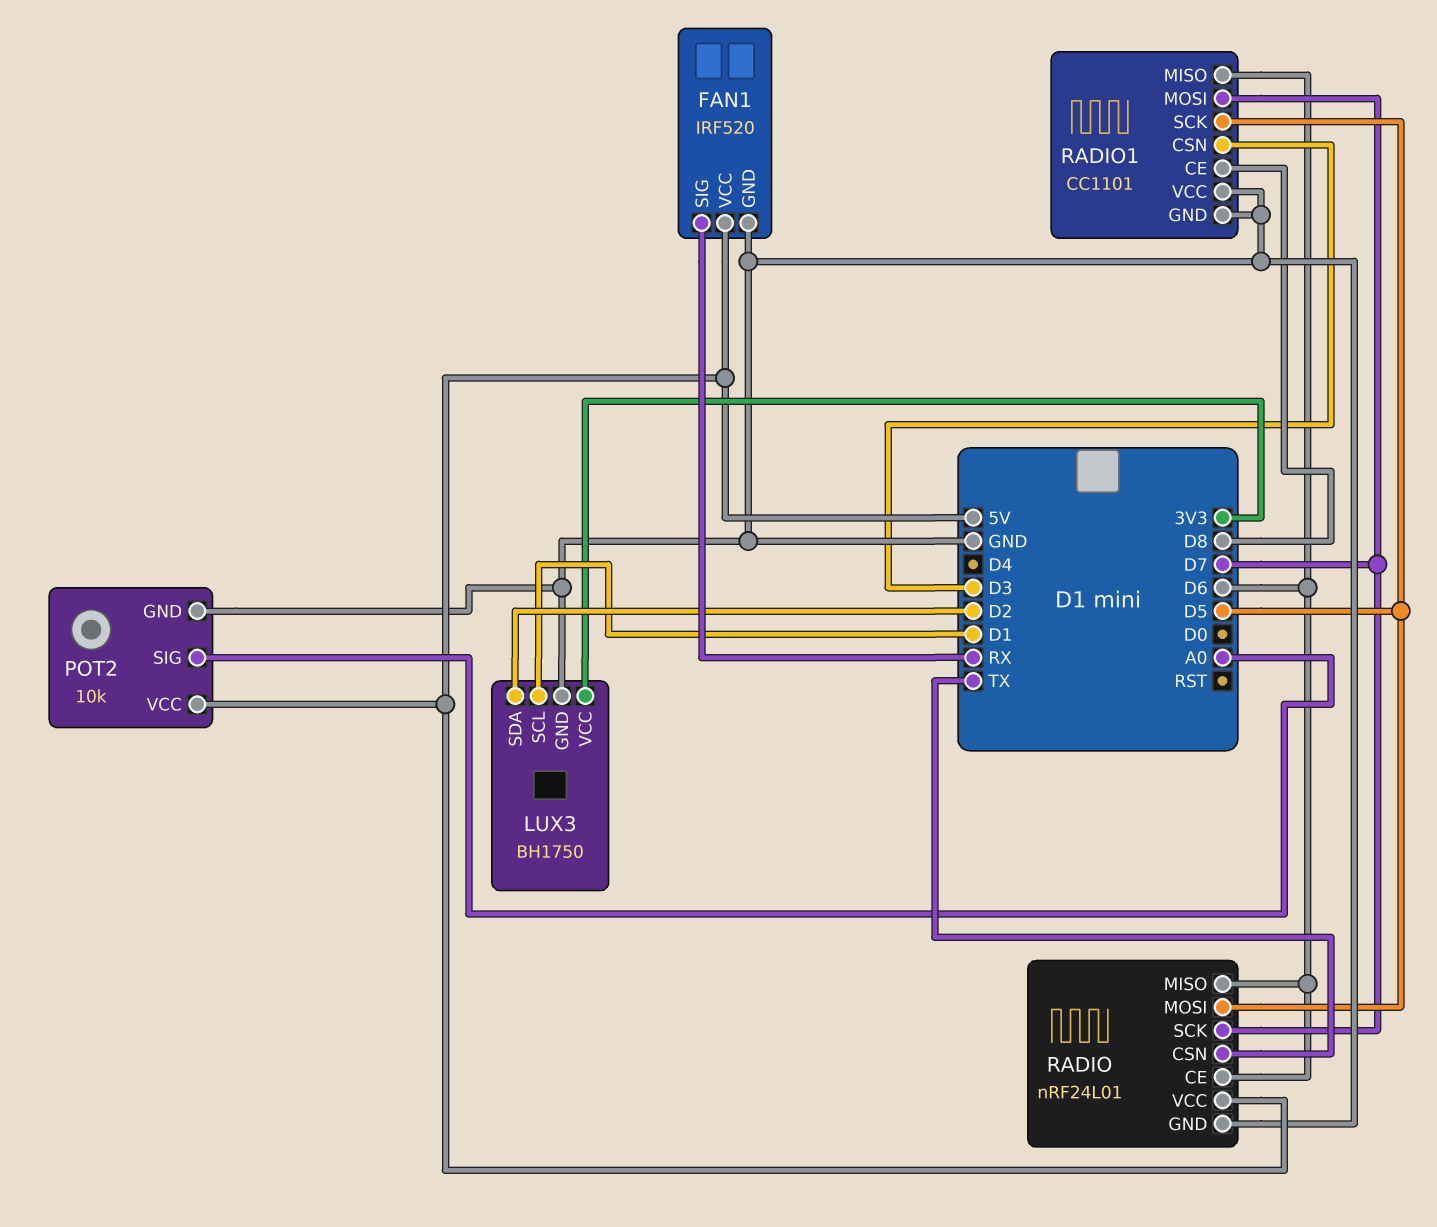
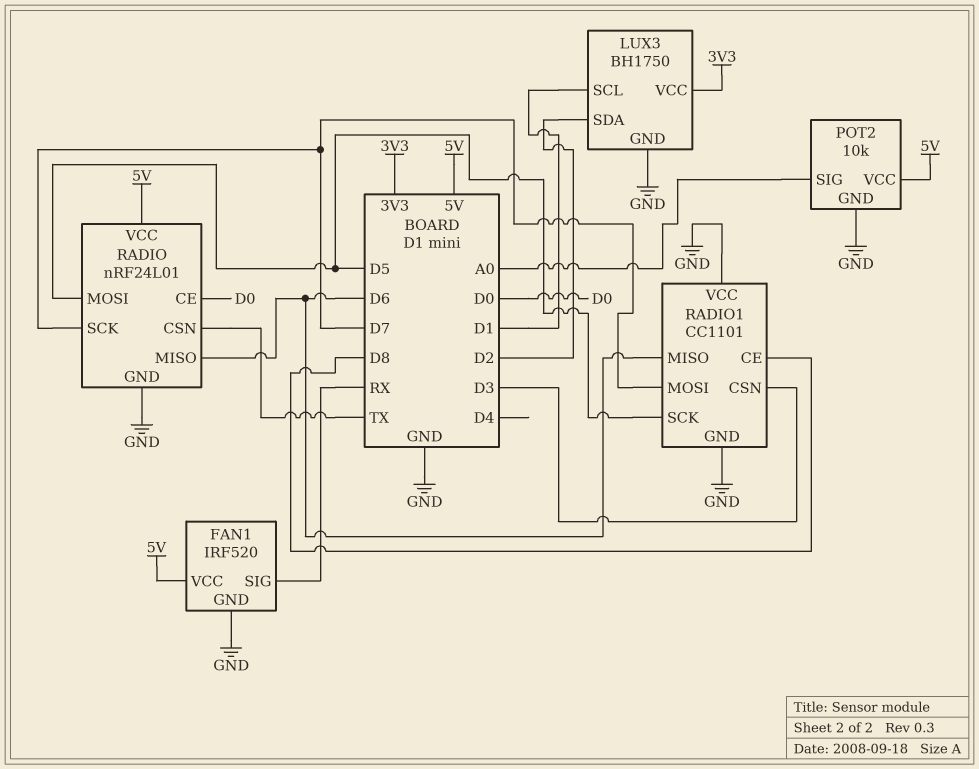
RADIO pin CE: D6 -> D0

